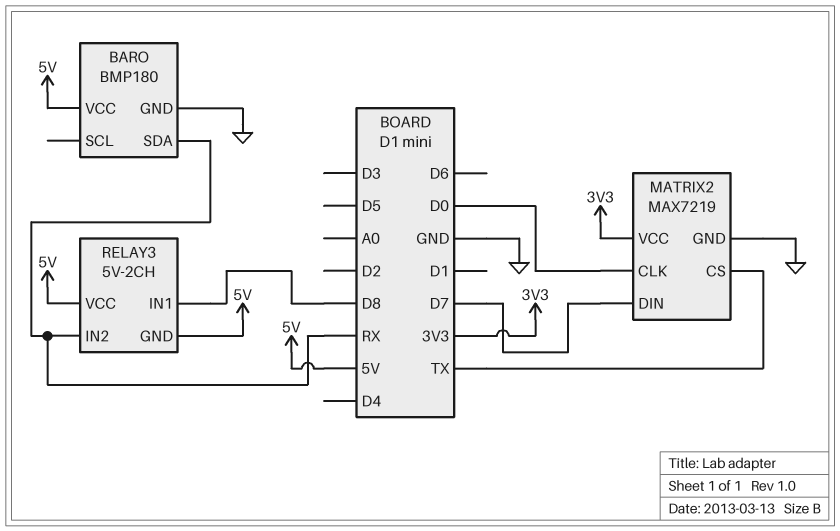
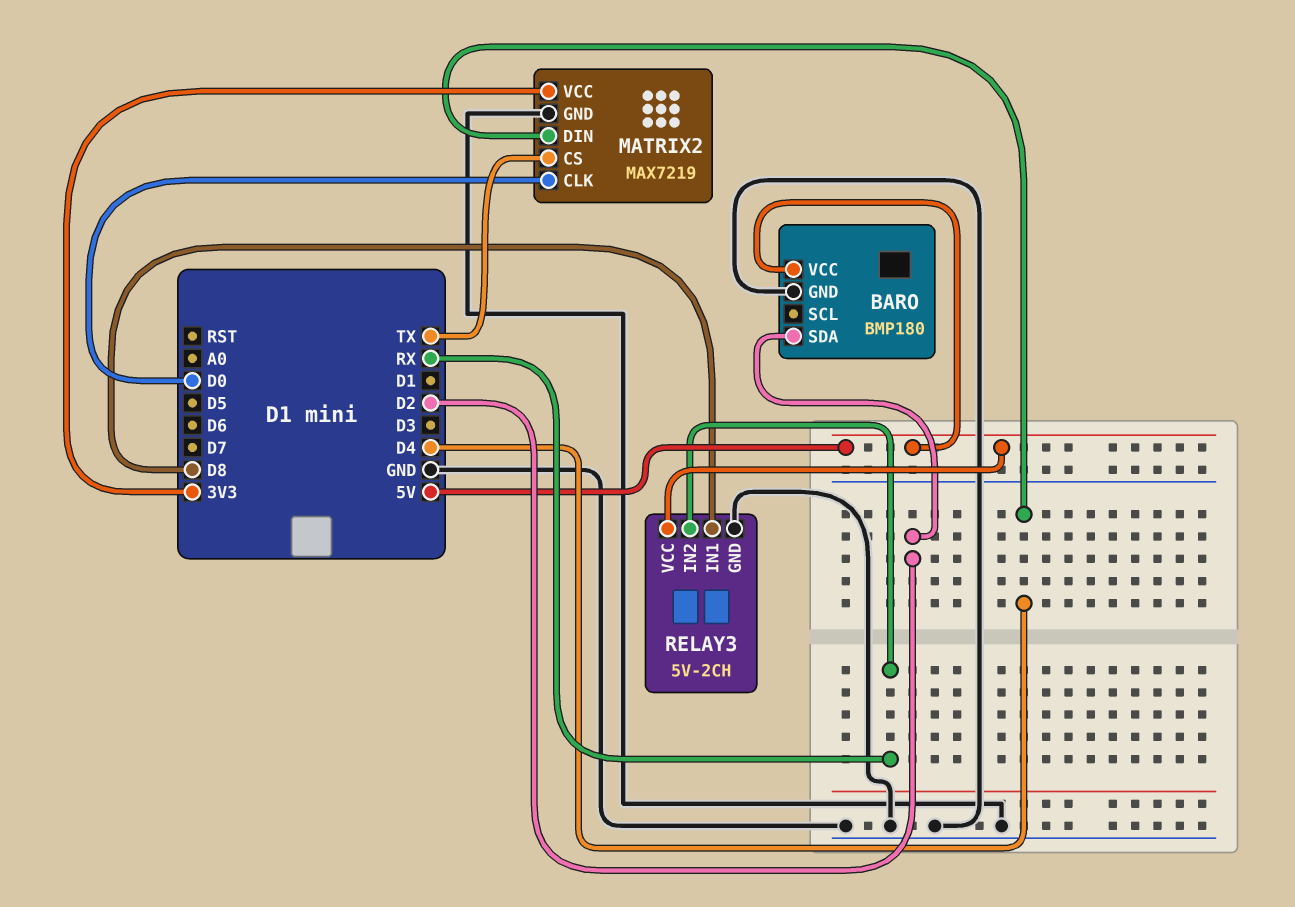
BARO pin SDA: RX -> D2
MATRIX2 pin DIN: D7 -> D4
RELAY3 pin GND: 5V -> GND

